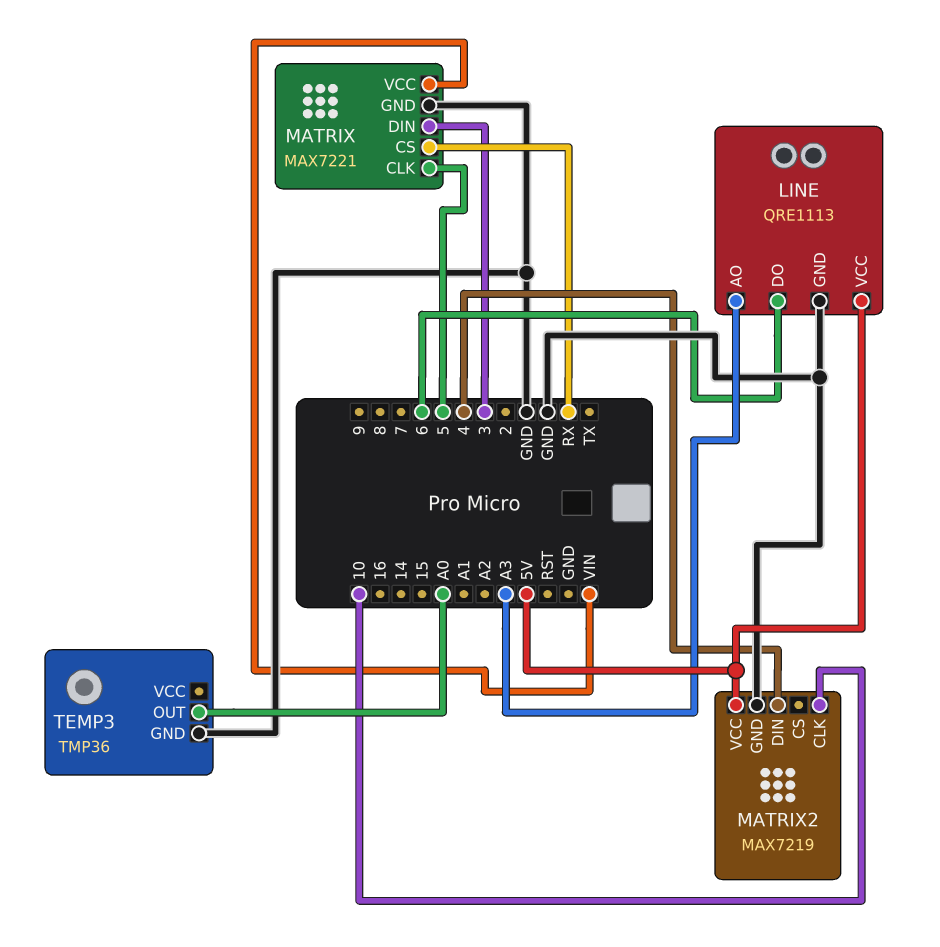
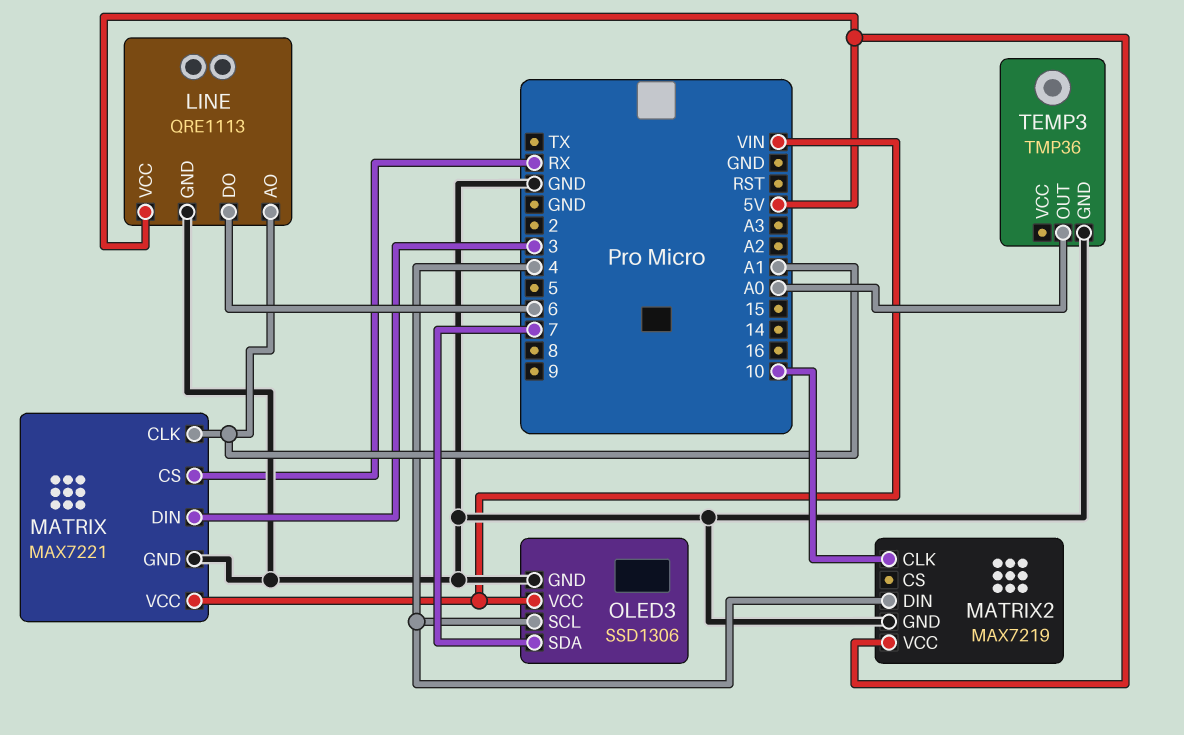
LINE pin AO: A3 -> A1
MATRIX pin CLK: 5 -> A1
OLED3: none -> SSD1306
OLED3 pin GND: none -> GND
OLED3 pin SCL: none -> 4
OLED3 pin SDA: none -> 7
OLED3 pin VCC: none -> VIN

